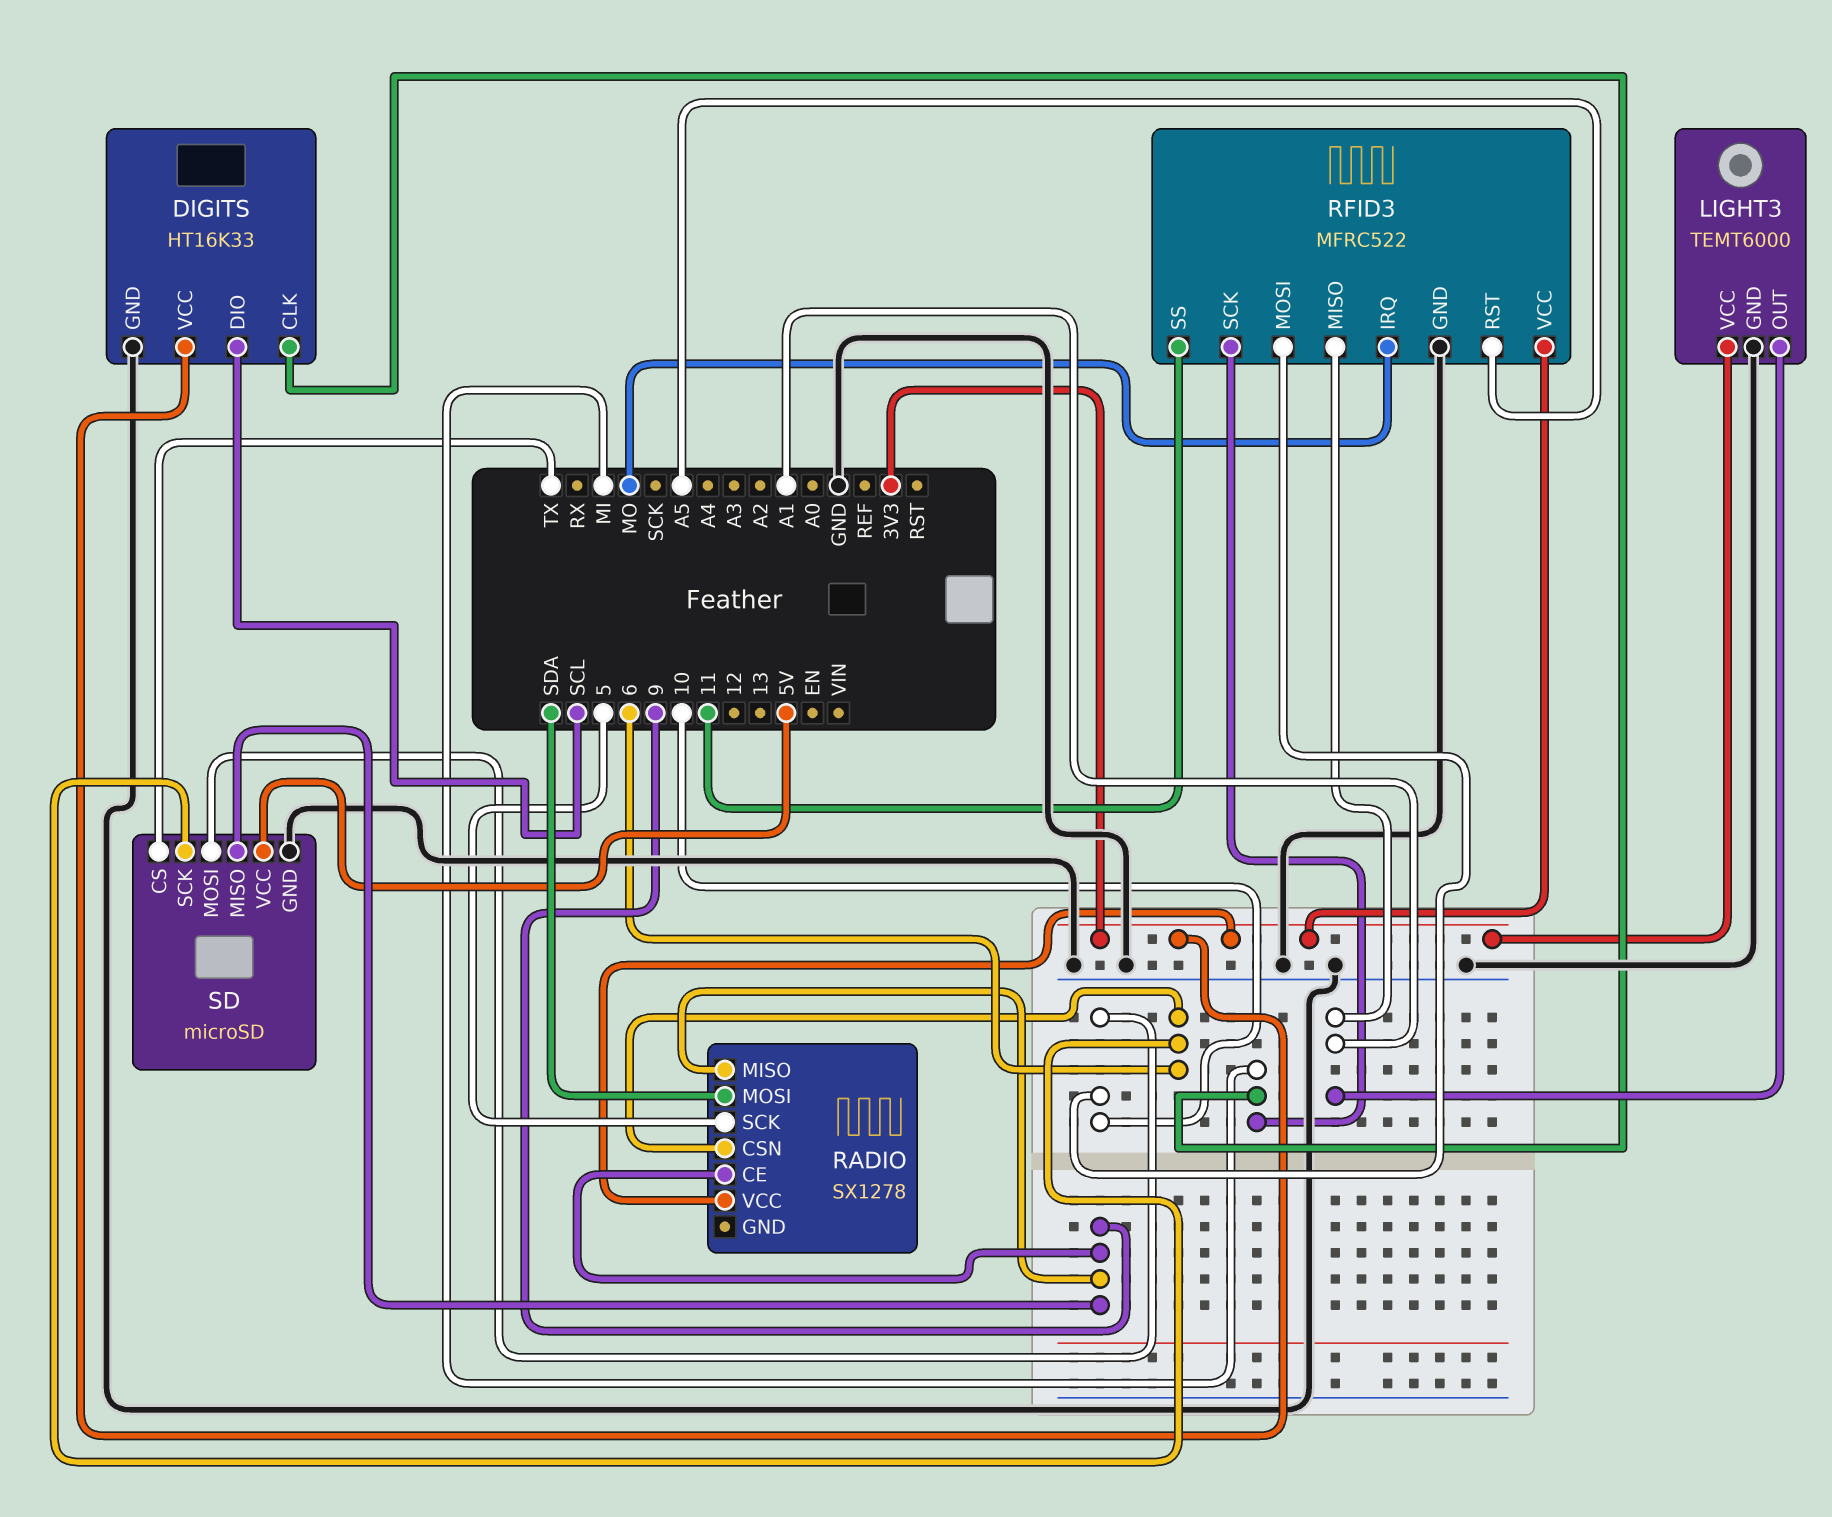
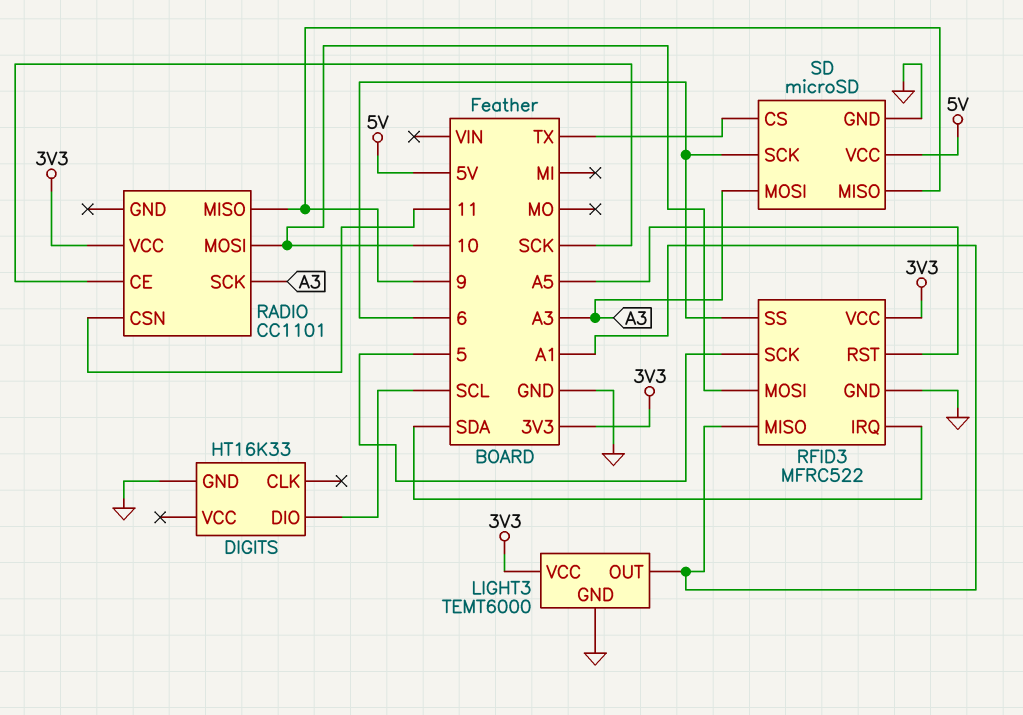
DIGITS pin CLK: MI -> none
DIGITS pin VCC: 3V3 -> none
RADIO: SX1278 -> CC1101
RADIO pin CE: 9 -> SCK
RADIO pin CSN: 6 -> 11
RADIO pin MOSI: SDA -> 10
RADIO pin SCK: 5 -> A3
RFID3 pin IRQ: MO -> SDA
RFID3 pin SCK: MI -> 5
RFID3 pin SS: 11 -> 6
SD pin MOSI: 10 -> A3

